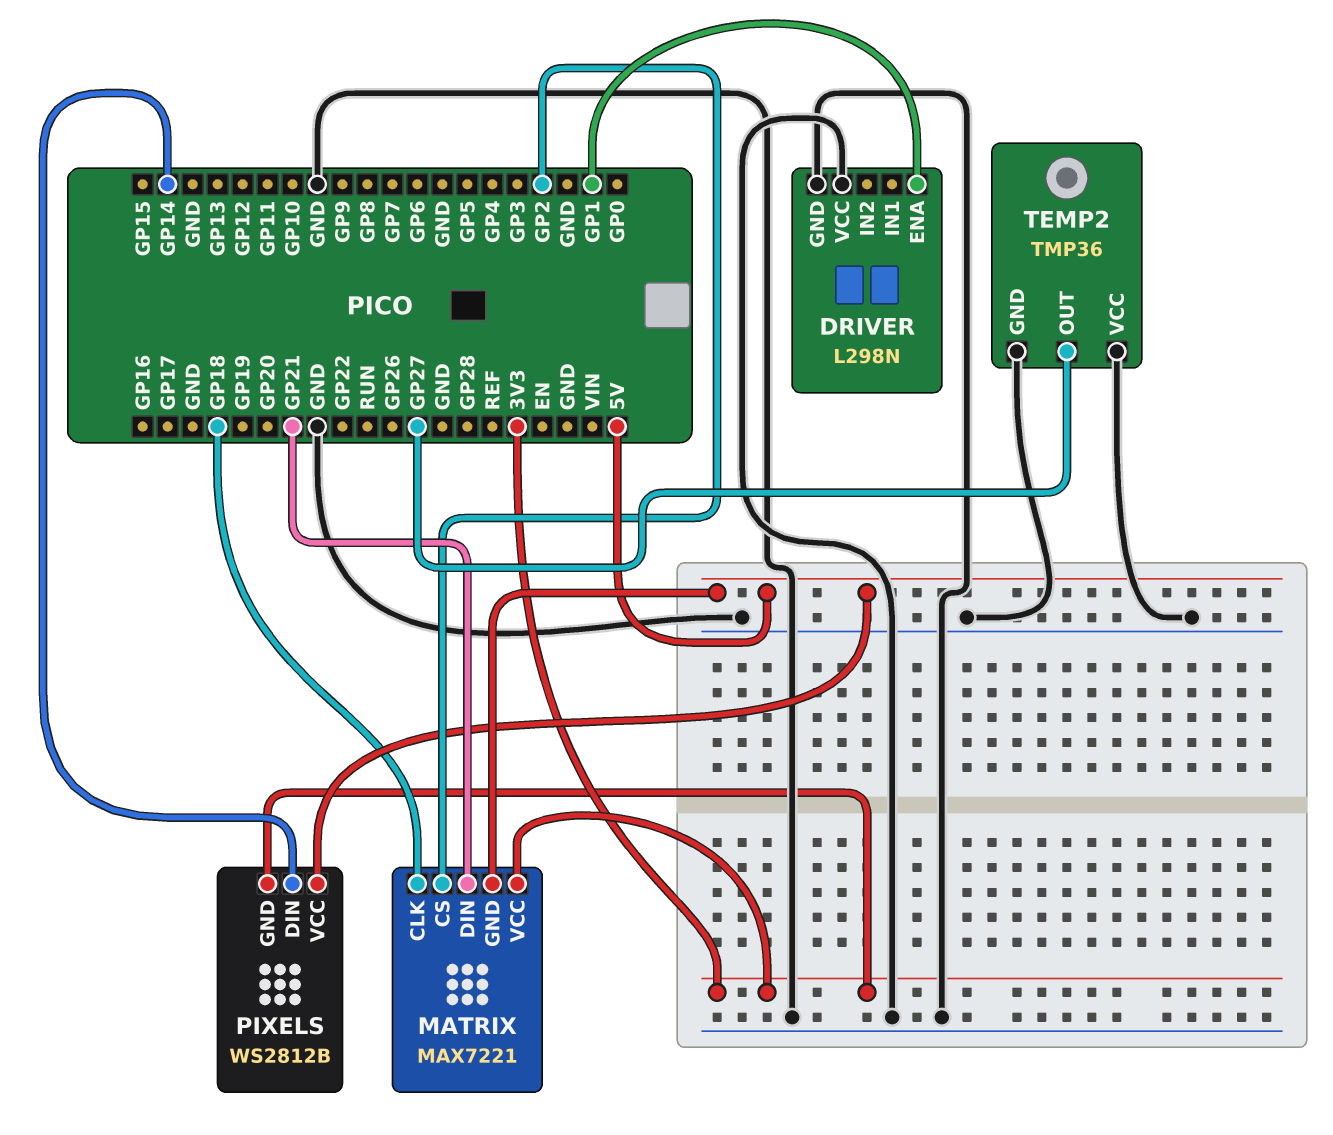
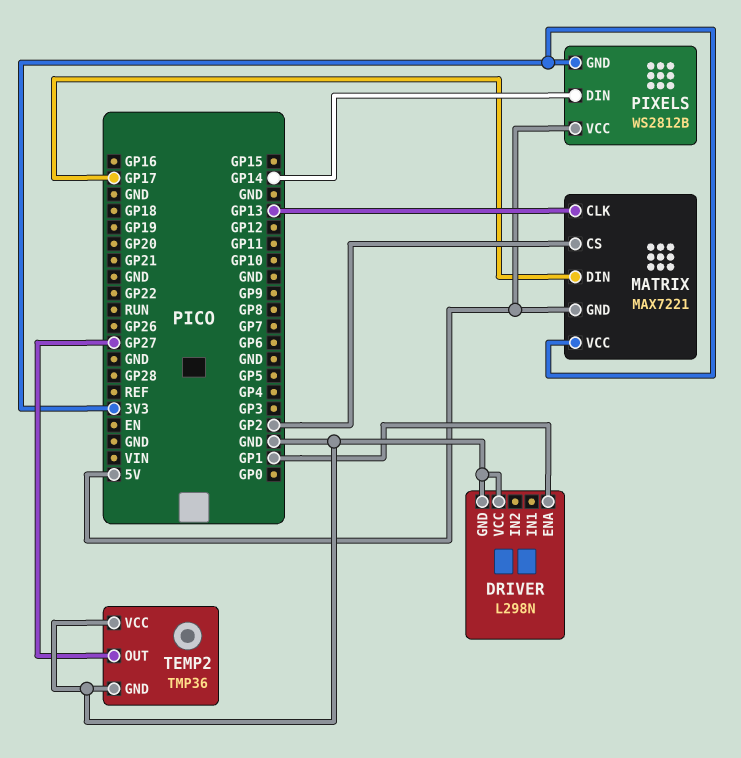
MATRIX pin CLK: GP18 -> GP13
MATRIX pin DIN: GP21 -> GP17

